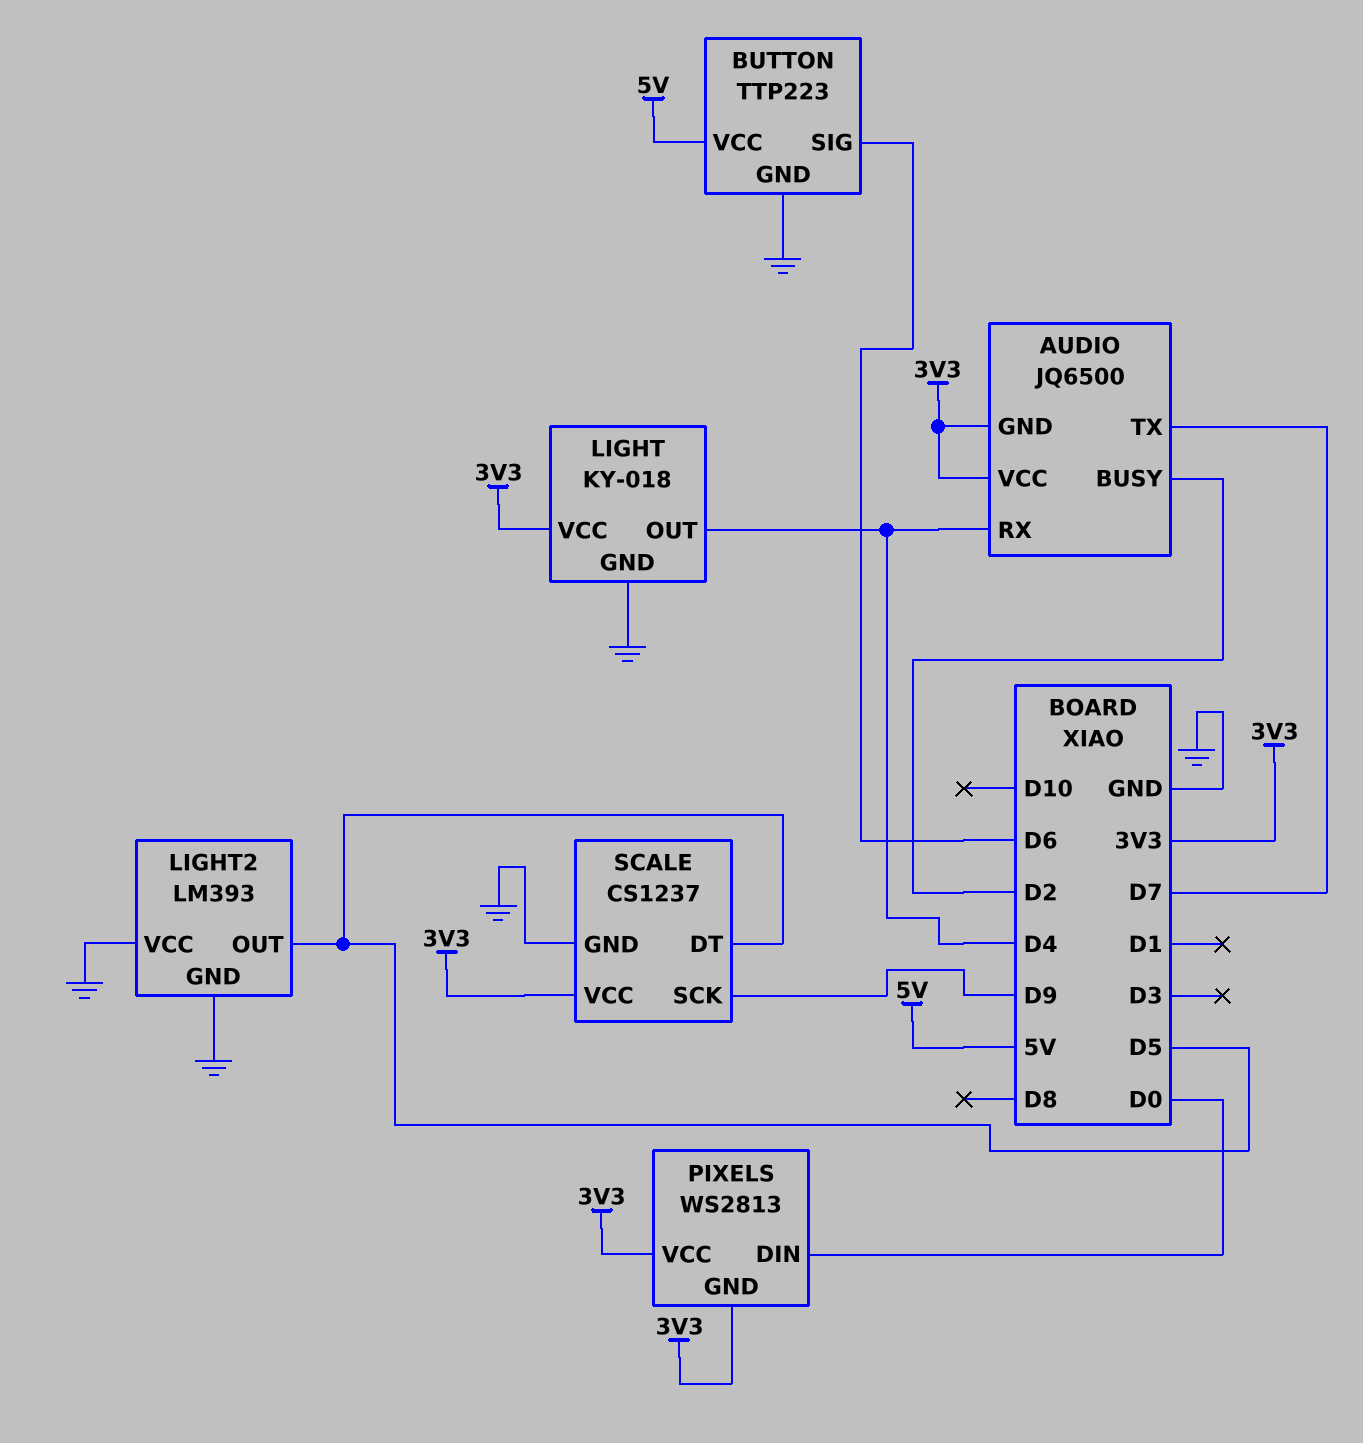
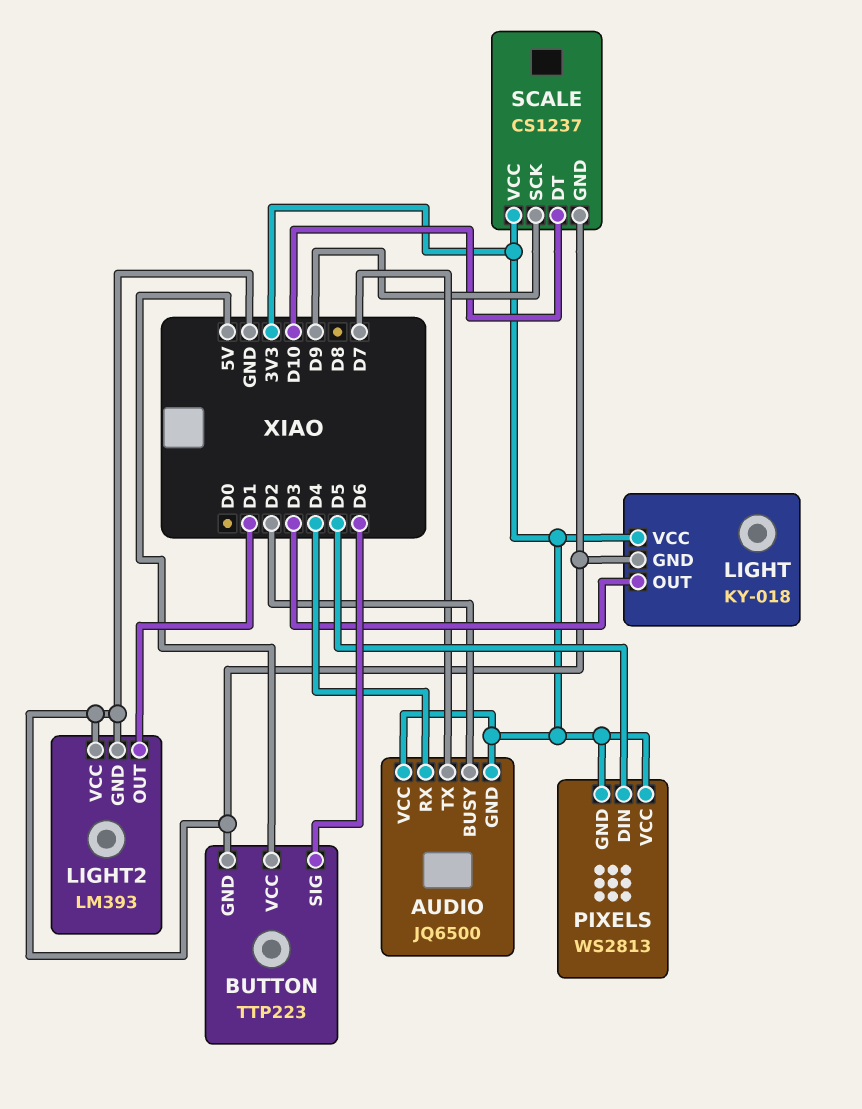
LIGHT pin OUT: D4 -> D3
LIGHT2 pin OUT: D5 -> D1
PIXELS pin DIN: D0 -> D5
SCALE pin DT: D5 -> D10

